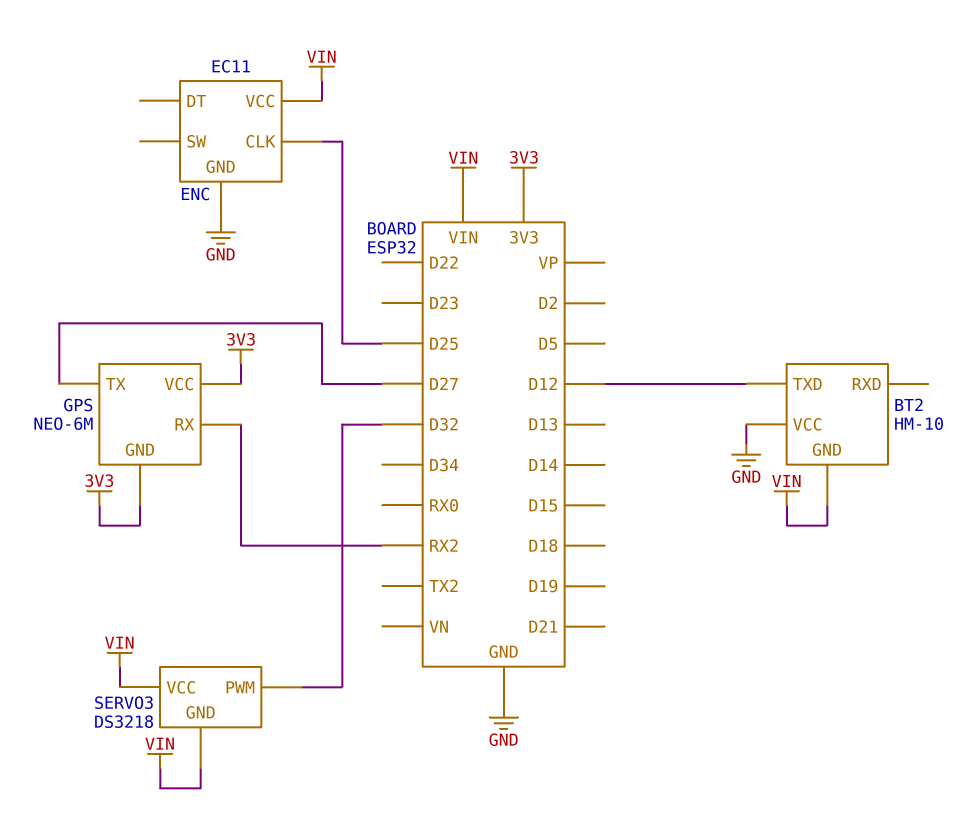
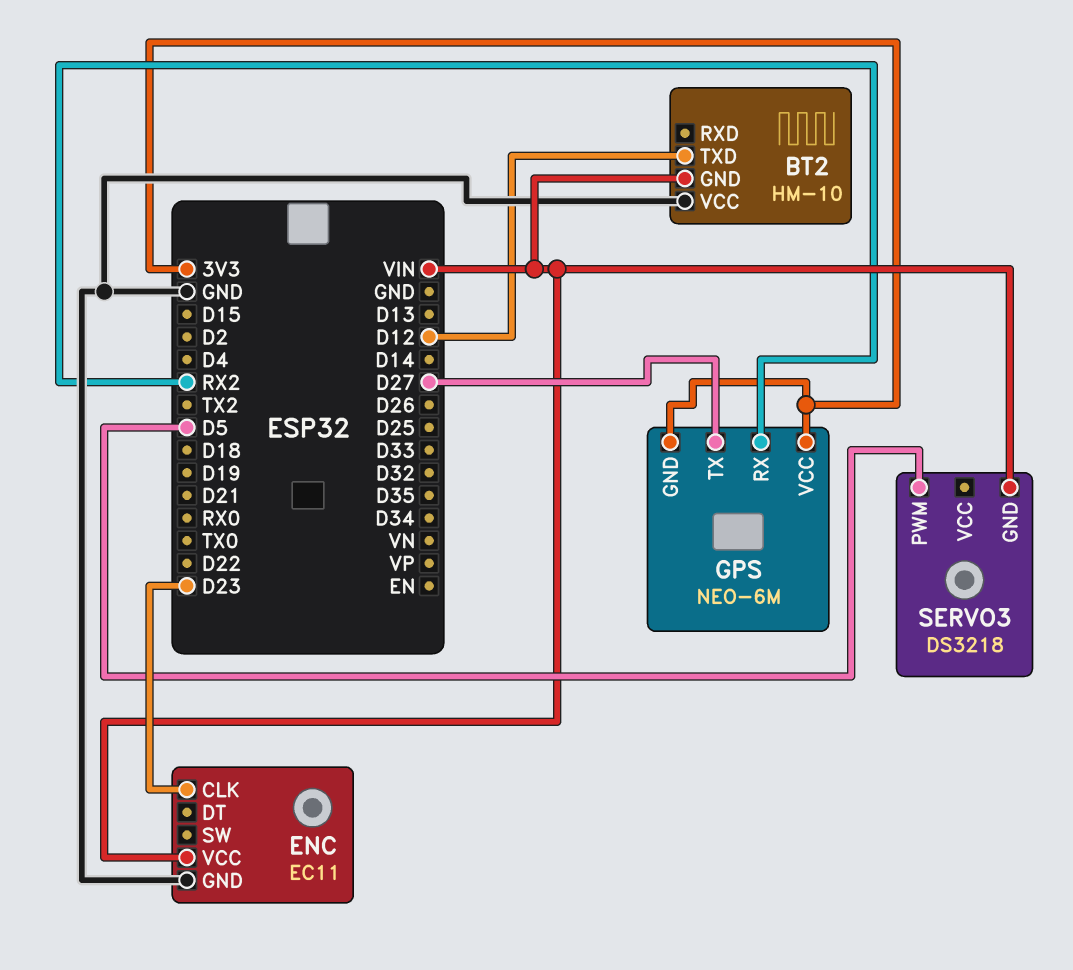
ENC pin CLK: D25 -> D23
SERVO3 pin PWM: D32 -> D5
SERVO3 pin VCC: VIN -> none

